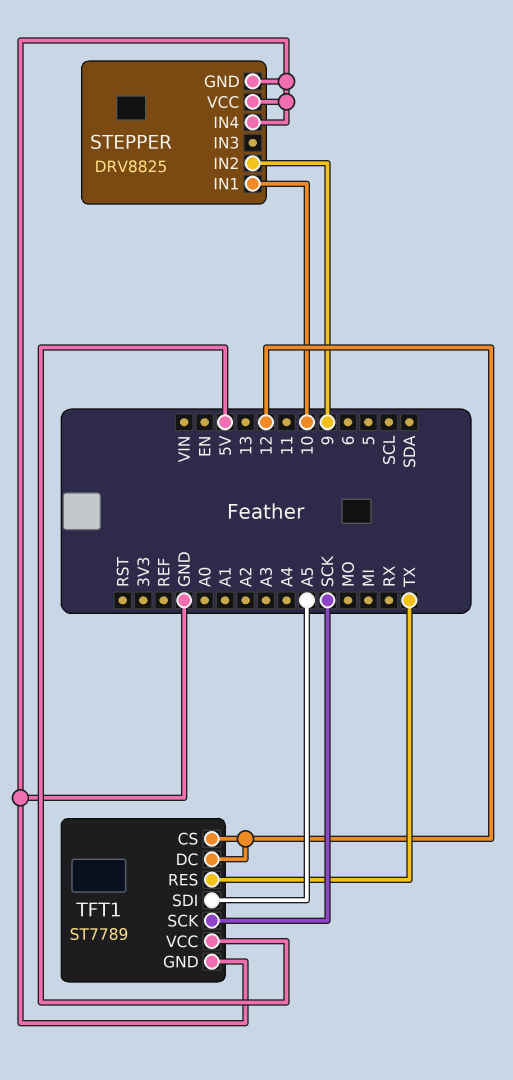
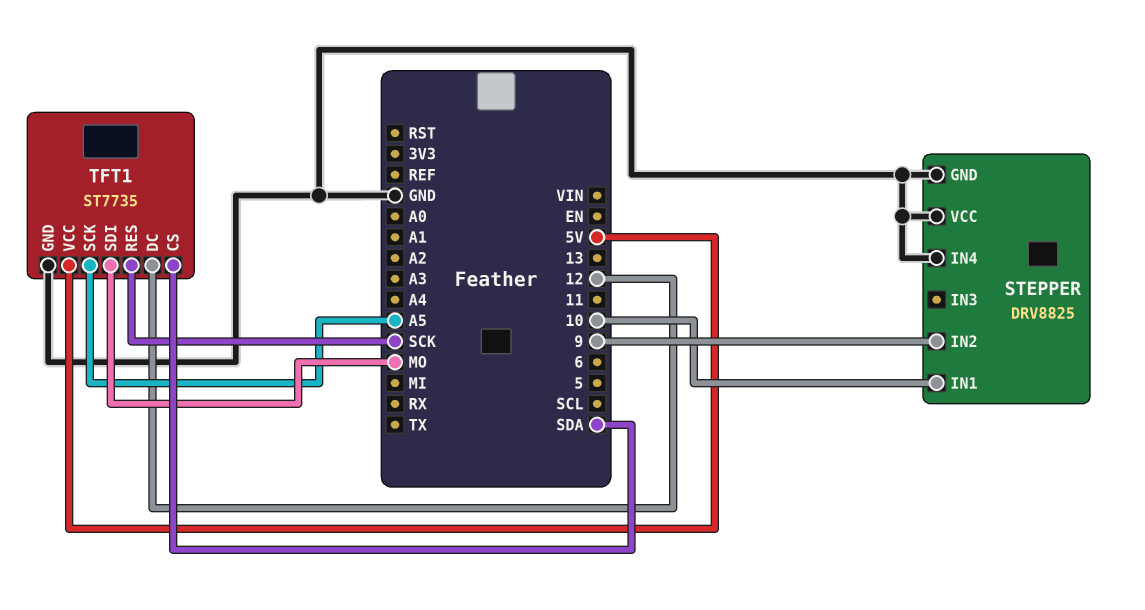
TFT1: ST7789 -> ST7735
TFT1 pin CS: 12 -> SDA
TFT1 pin RES: TX -> SCK
TFT1 pin SCK: SCK -> A5
TFT1 pin SDI: A5 -> MO

